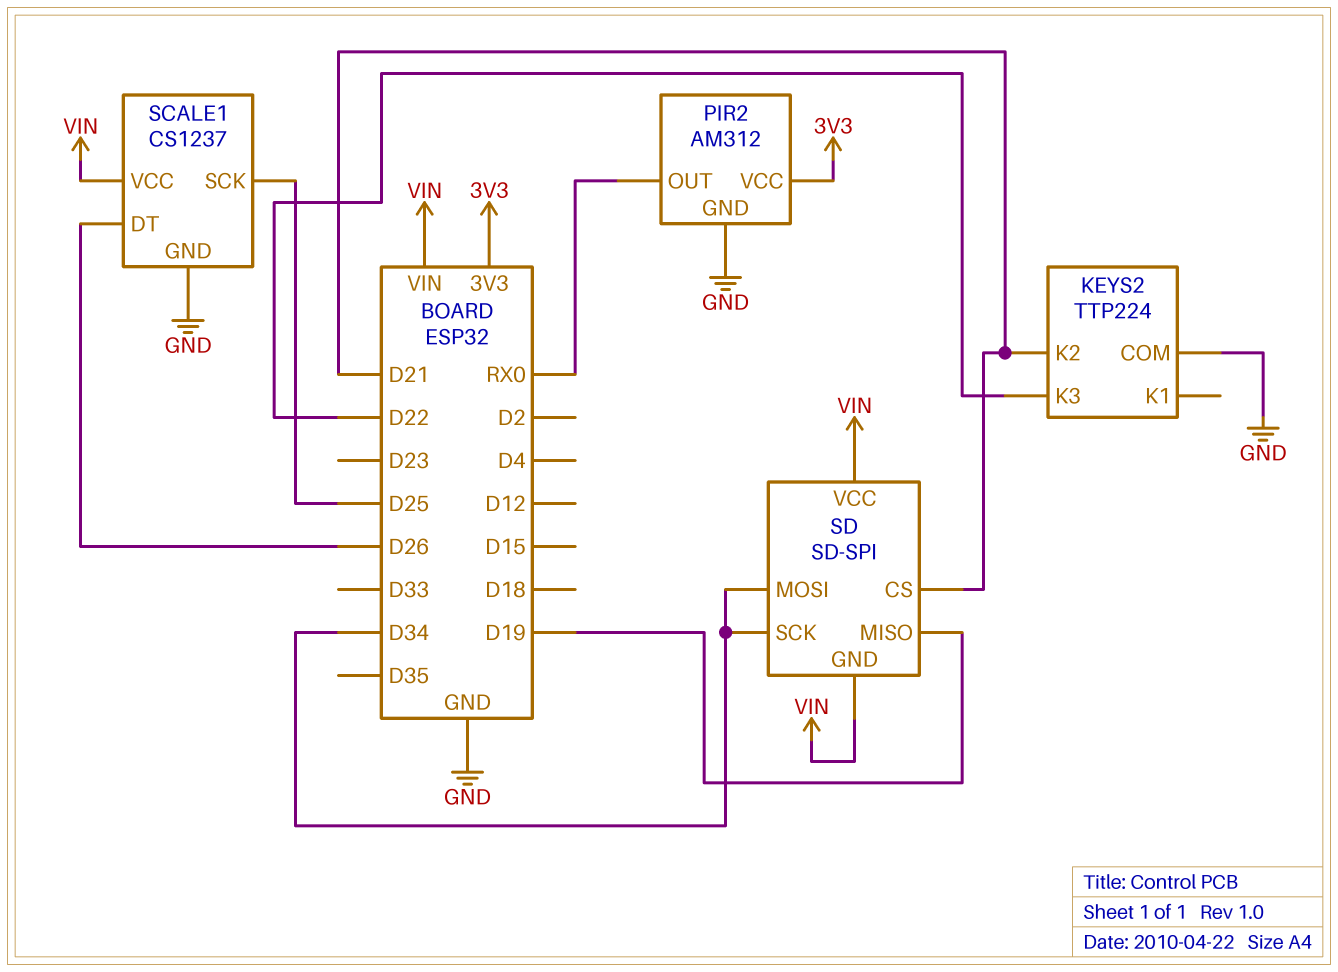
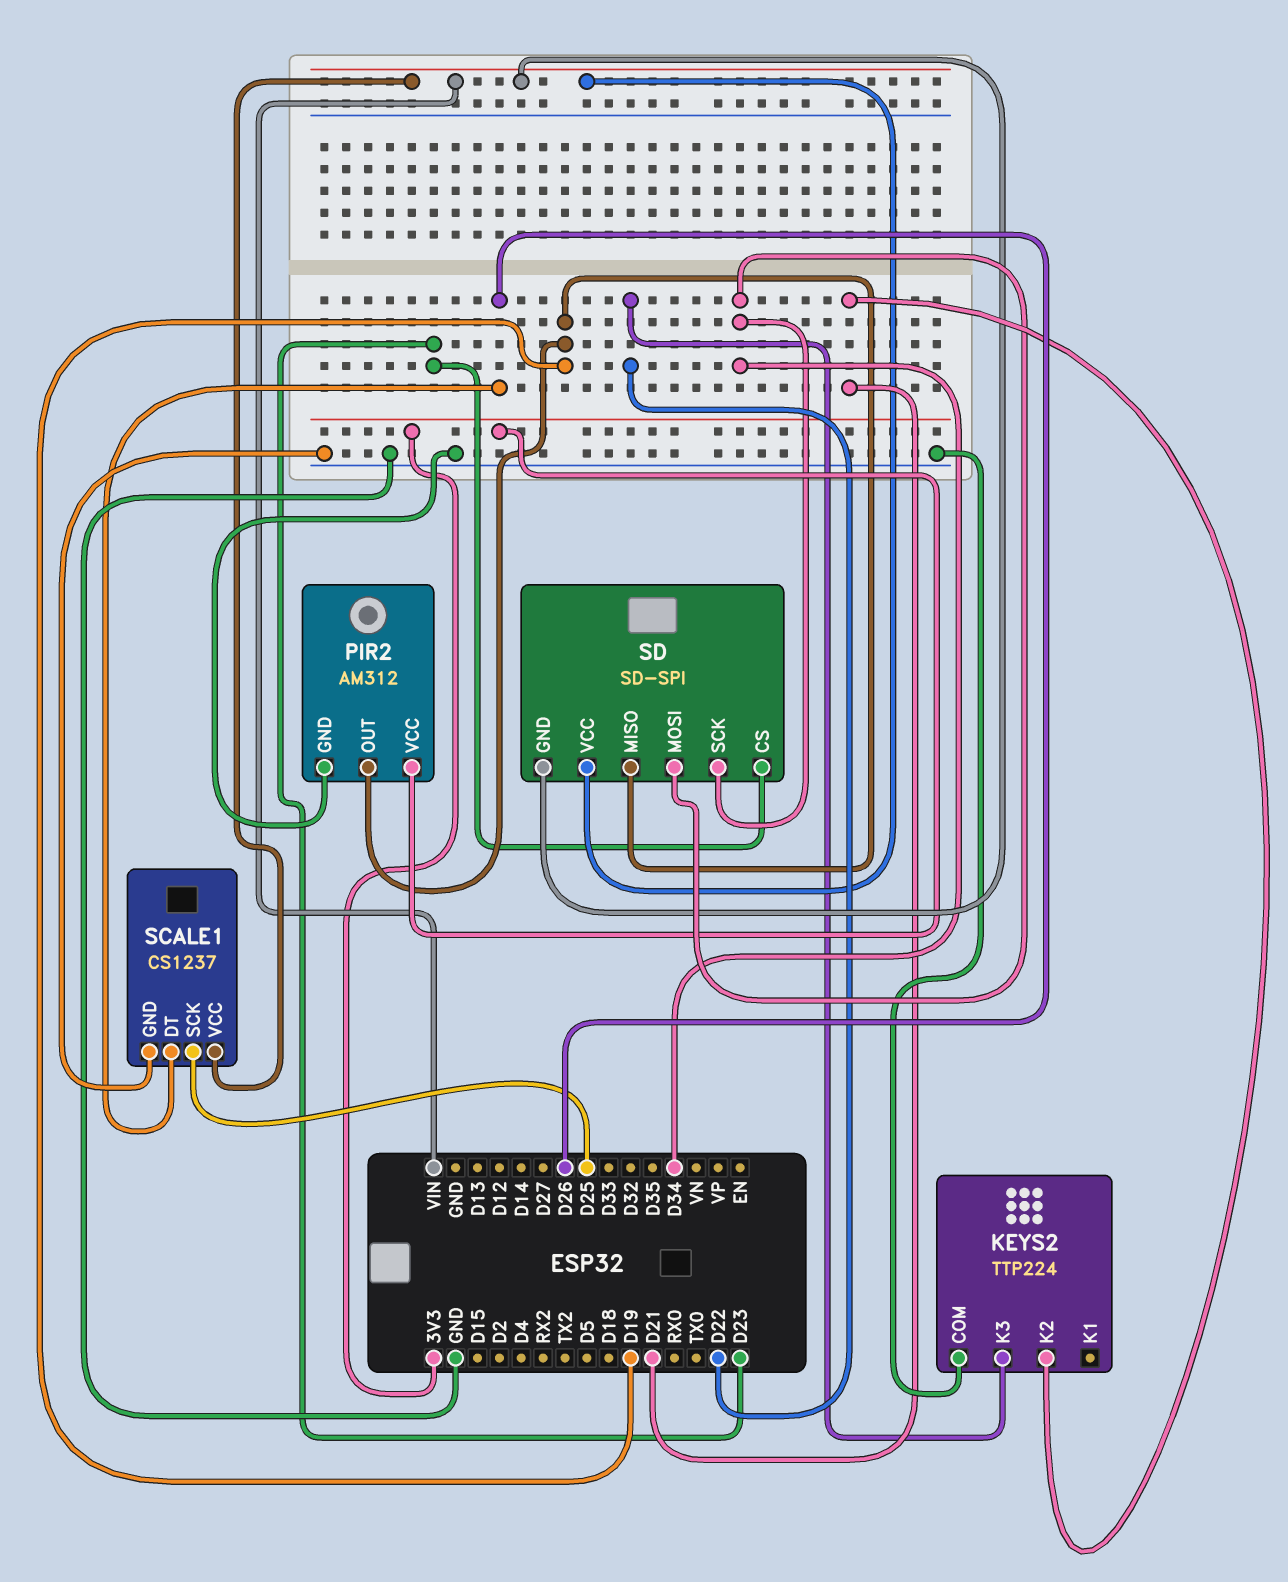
PIR2 pin OUT: RX0 -> D19
SD pin CS: D21 -> D23

